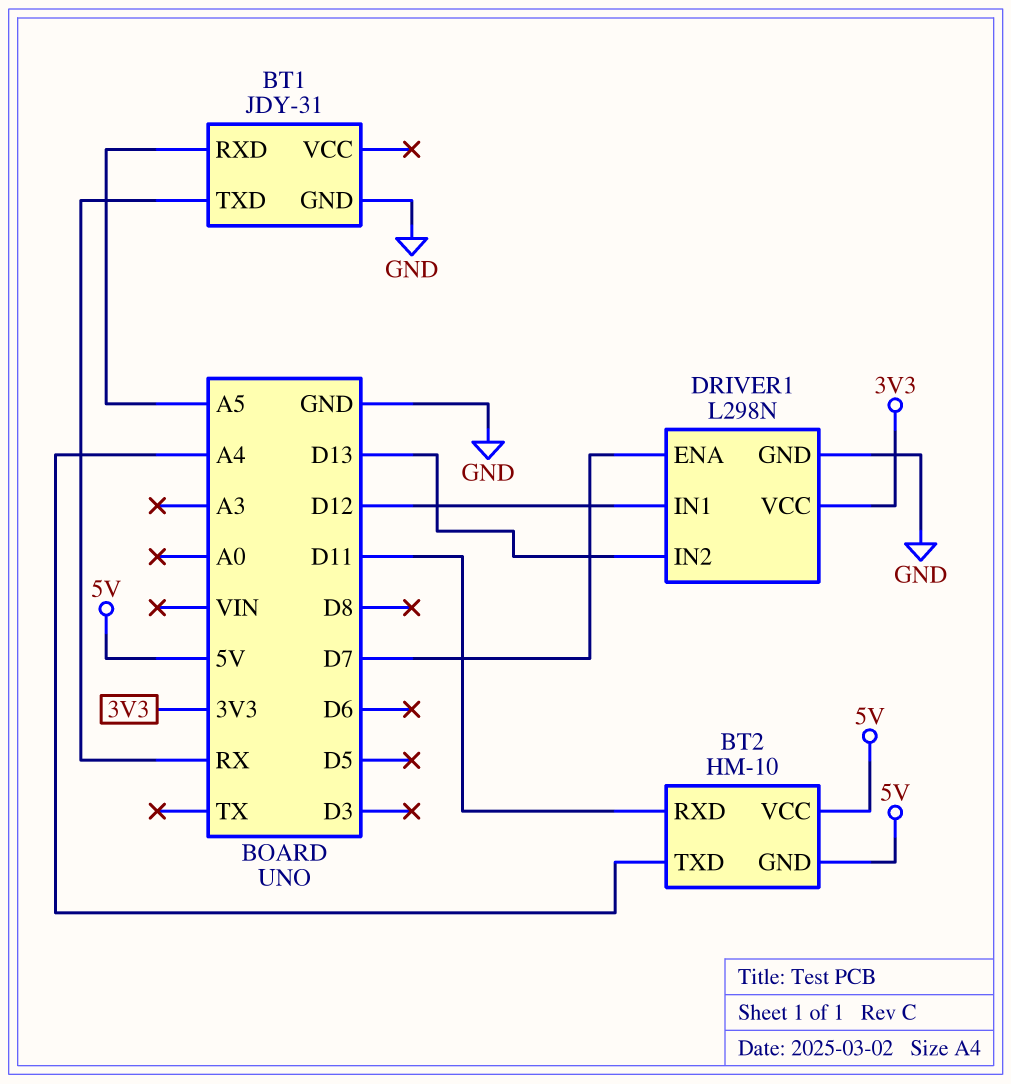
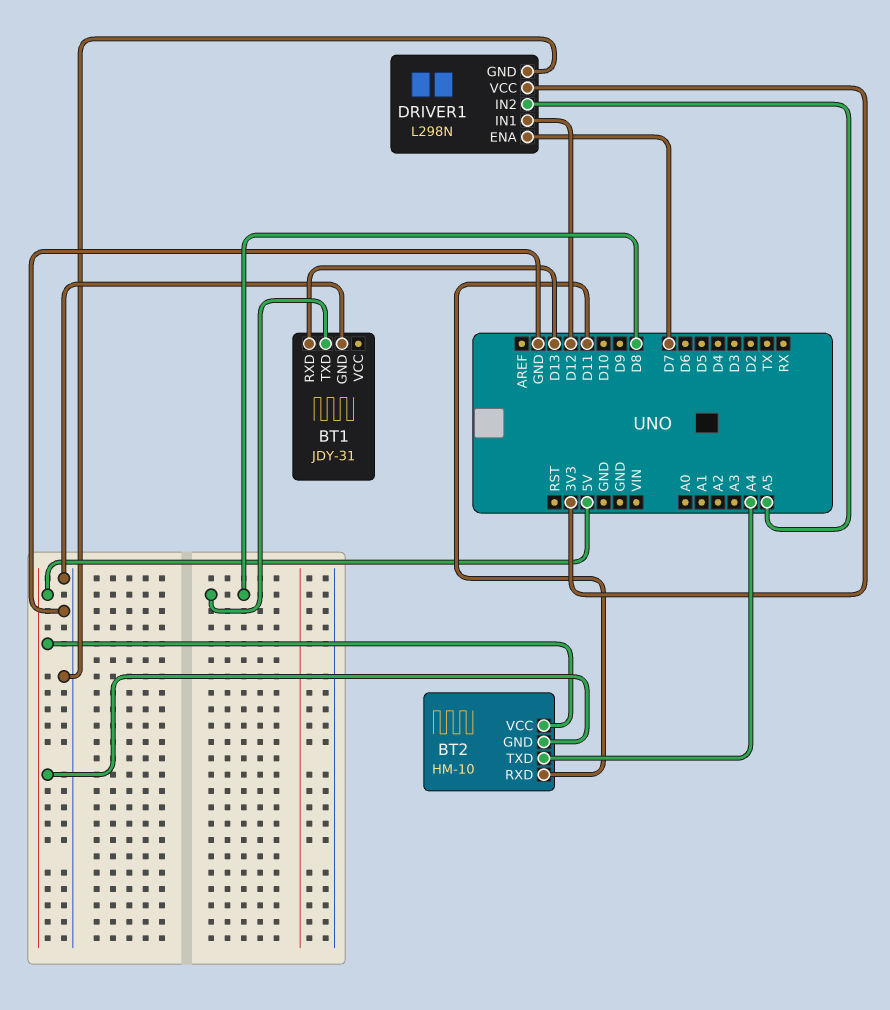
BT1 pin RXD: A5 -> D13
BT1 pin TXD: RX -> D8
DRIVER1 pin IN2: D13 -> A5

